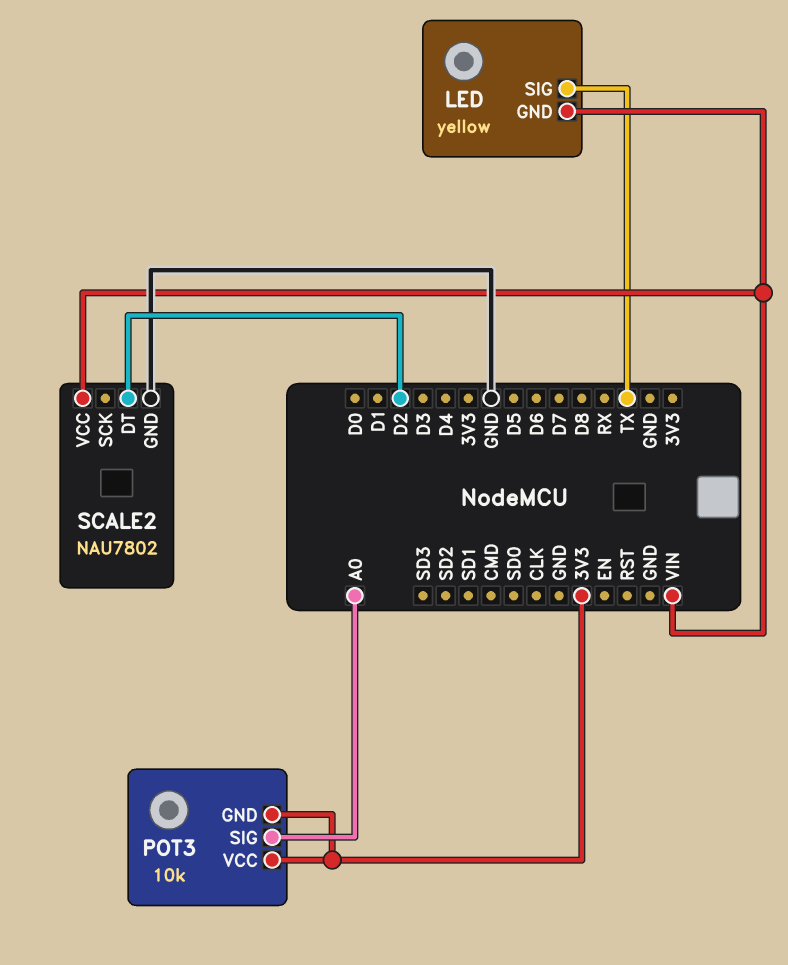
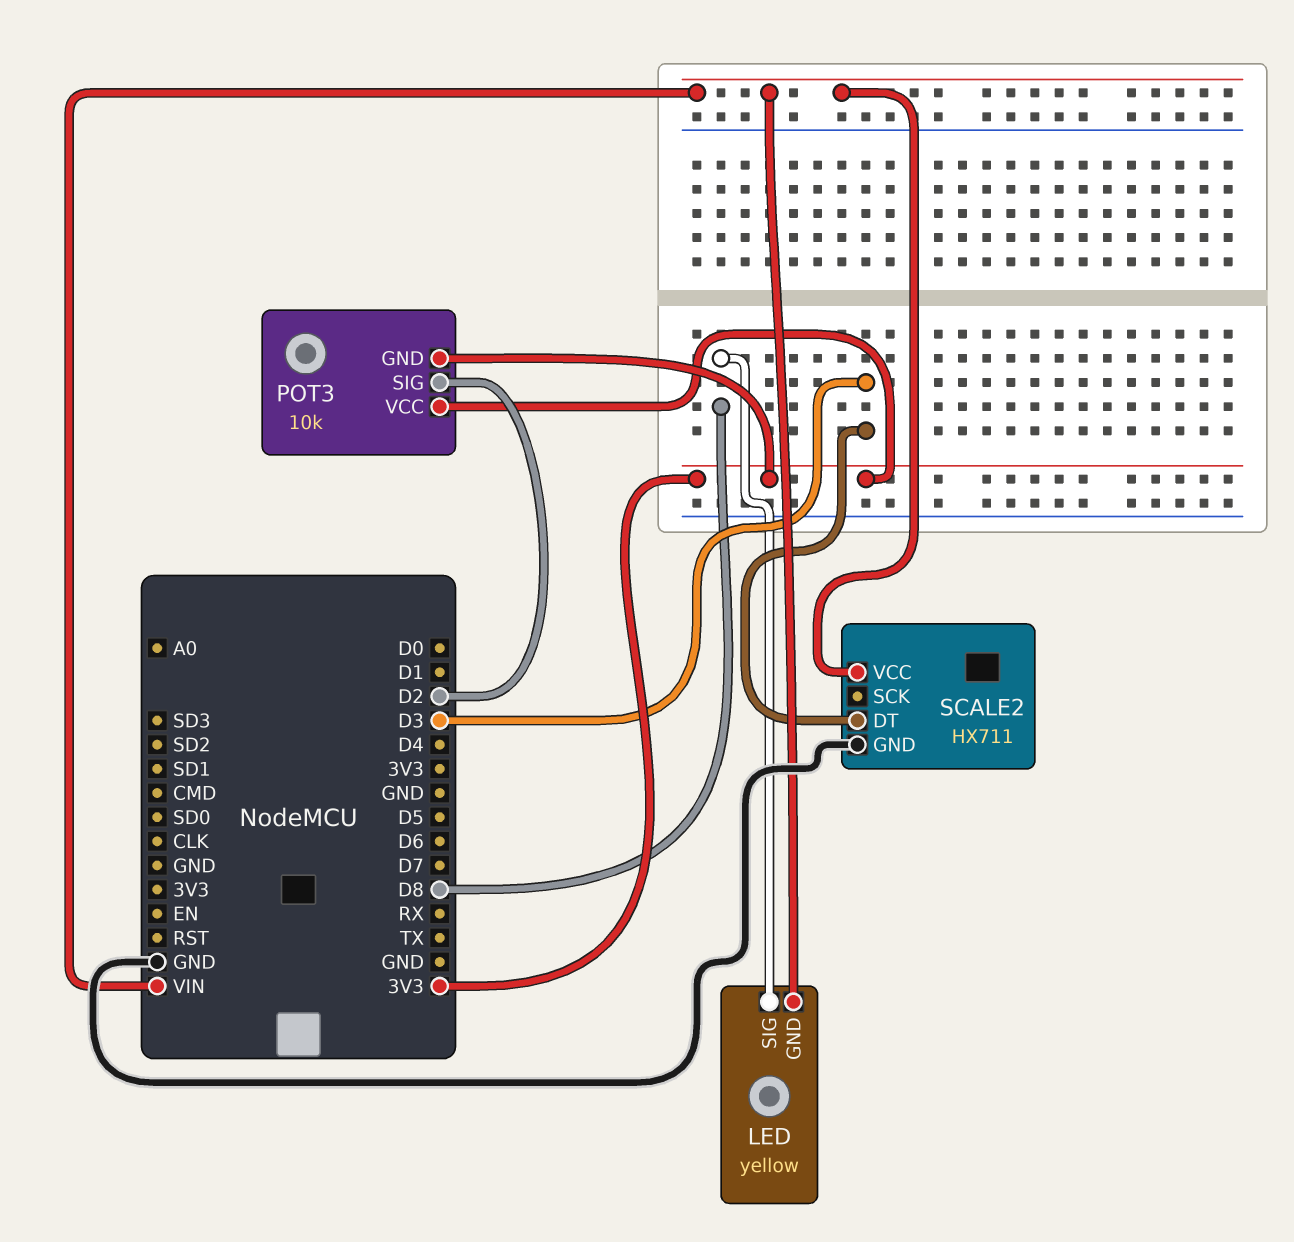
LED pin SIG: TX -> D8
POT3 pin SIG: A0 -> D2
SCALE2: NAU7802 -> HX711
SCALE2 pin DT: D2 -> D3

